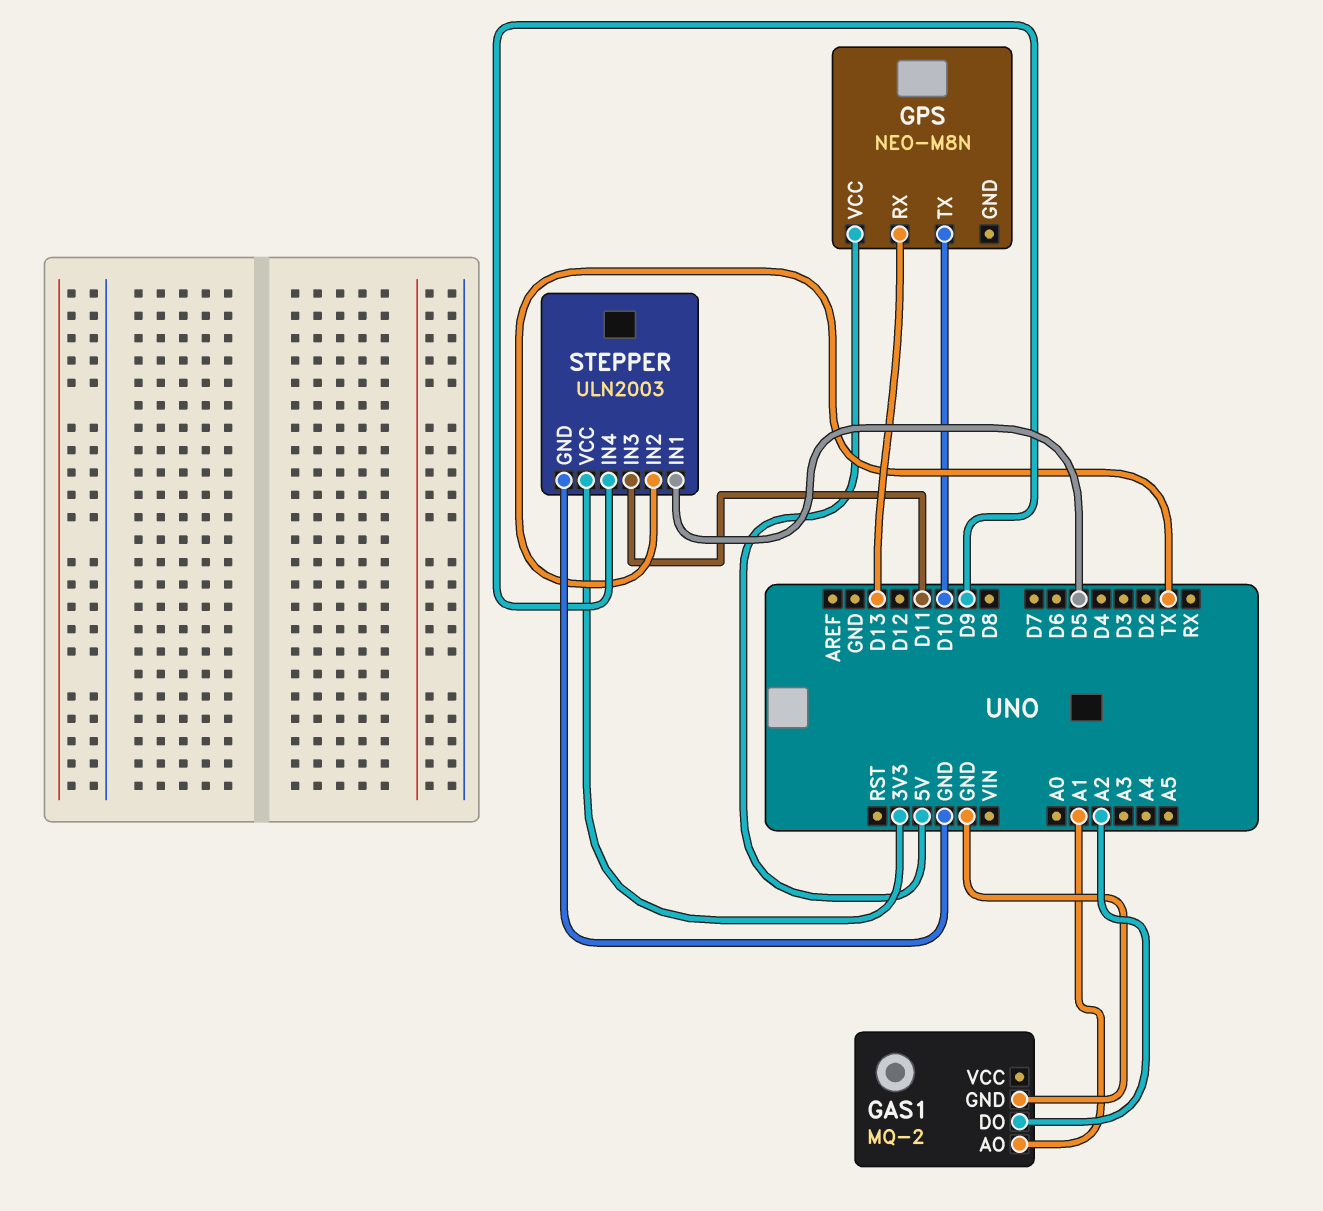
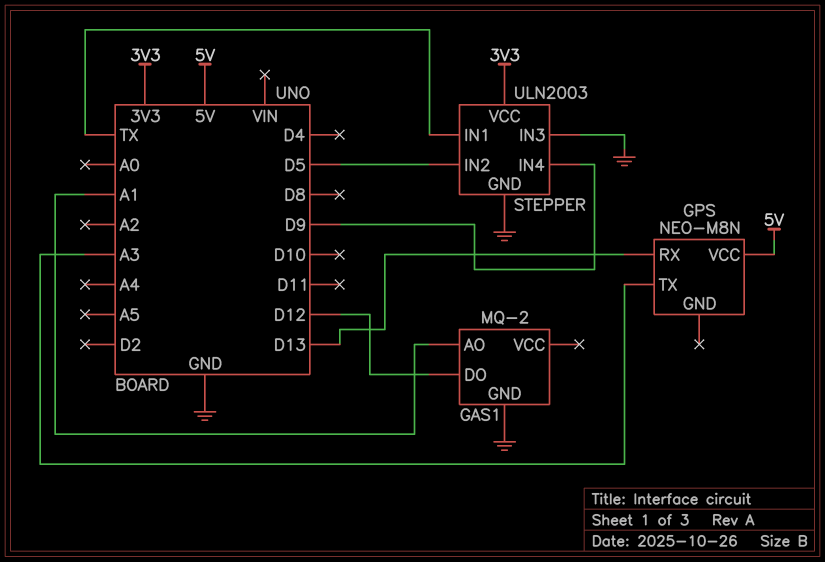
GAS1 pin DO: A2 -> D12
GPS pin TX: D10 -> A3
STEPPER pin IN1: D5 -> TX
STEPPER pin IN2: TX -> D5
STEPPER pin IN3: D11 -> GND

